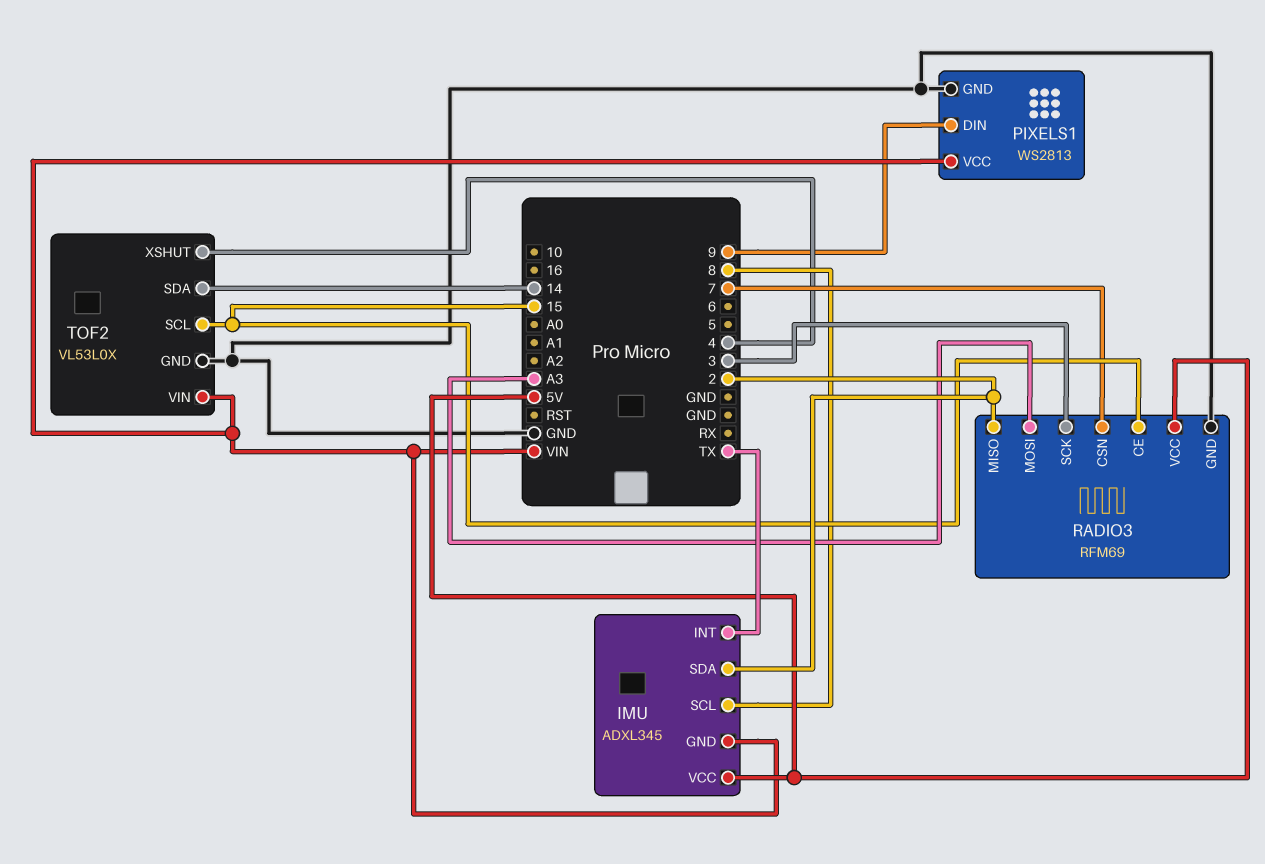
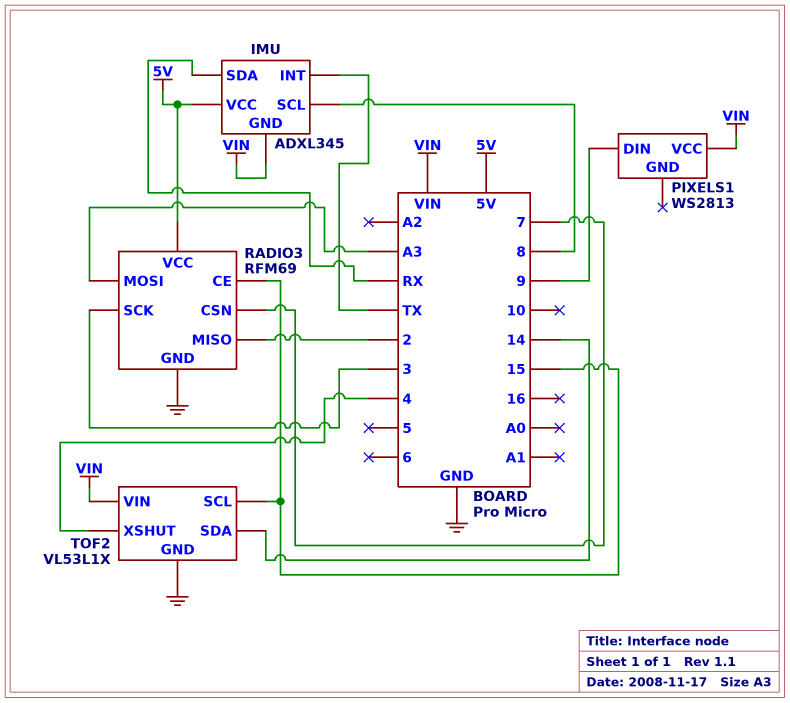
IMU pin SDA: 2 -> RX
PIXELS1 pin GND: GND -> none
TOF2: VL53L0X -> VL53L1X

